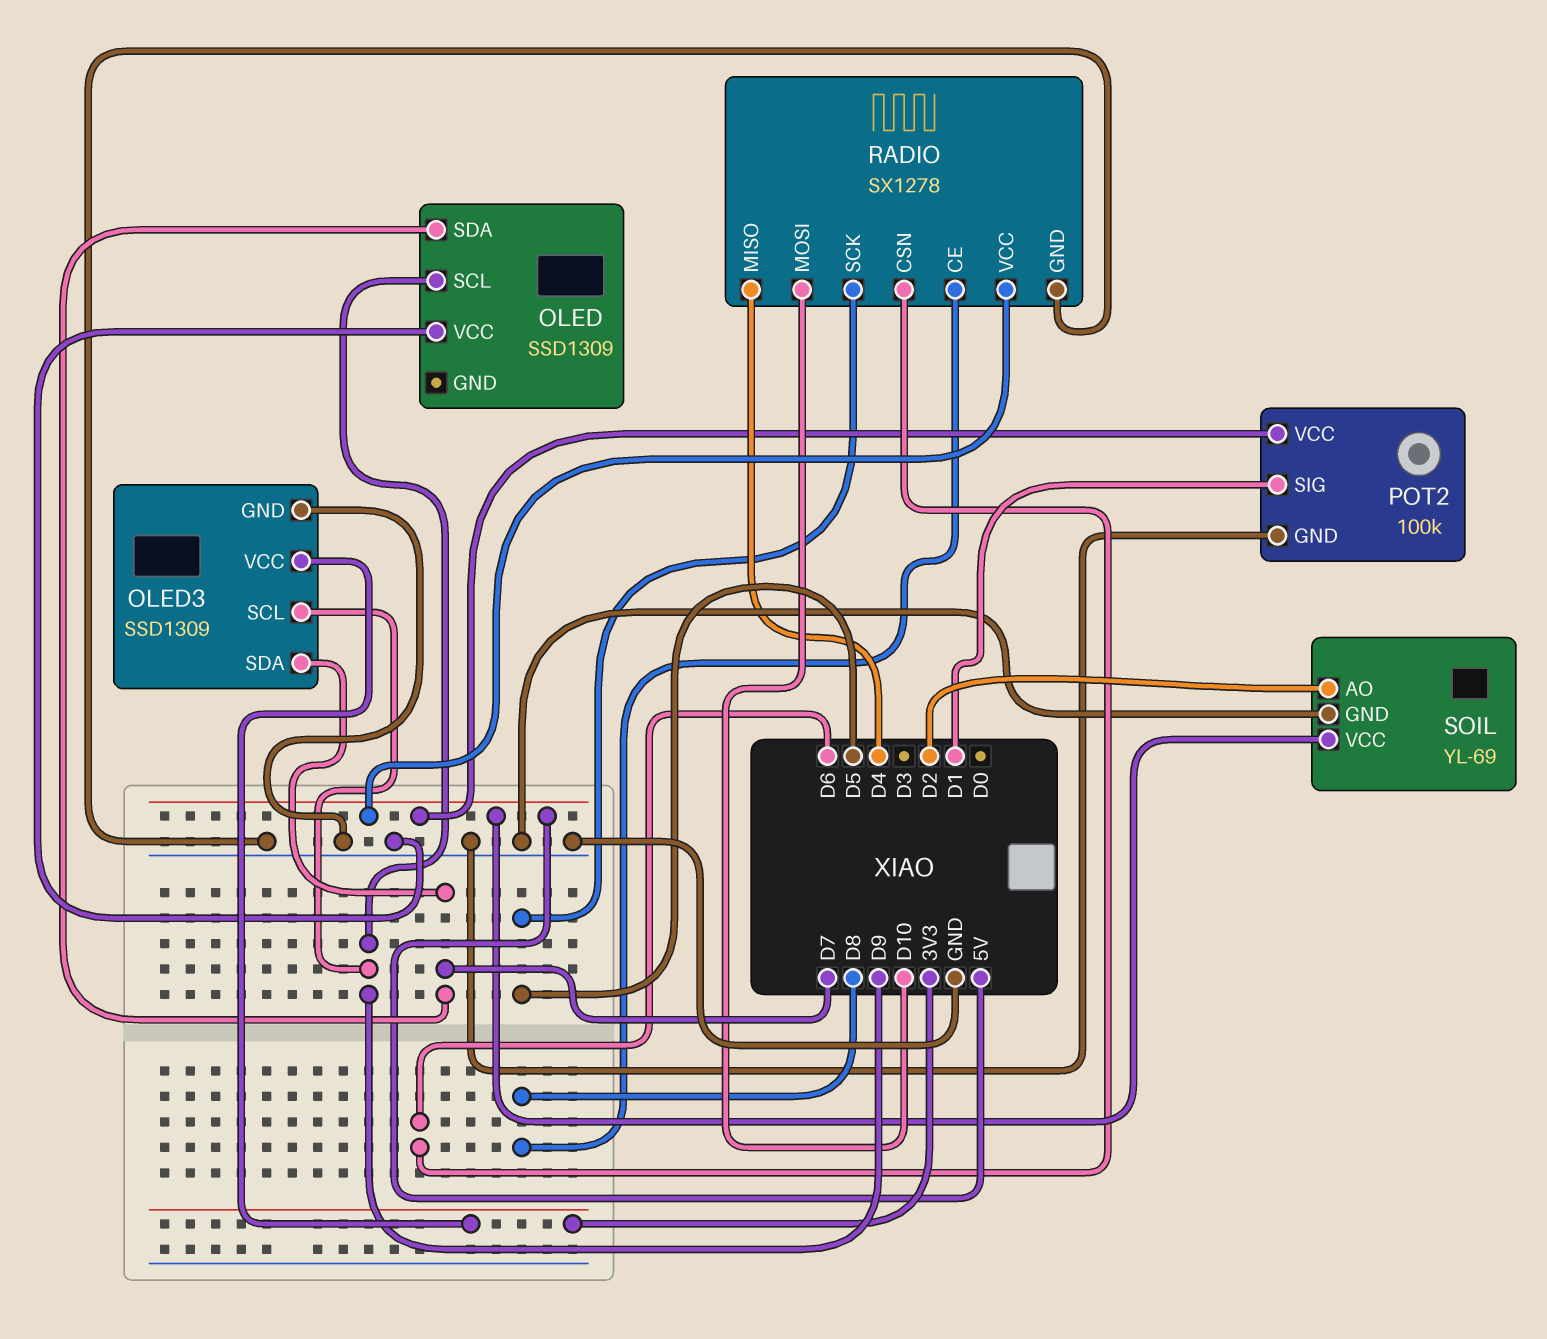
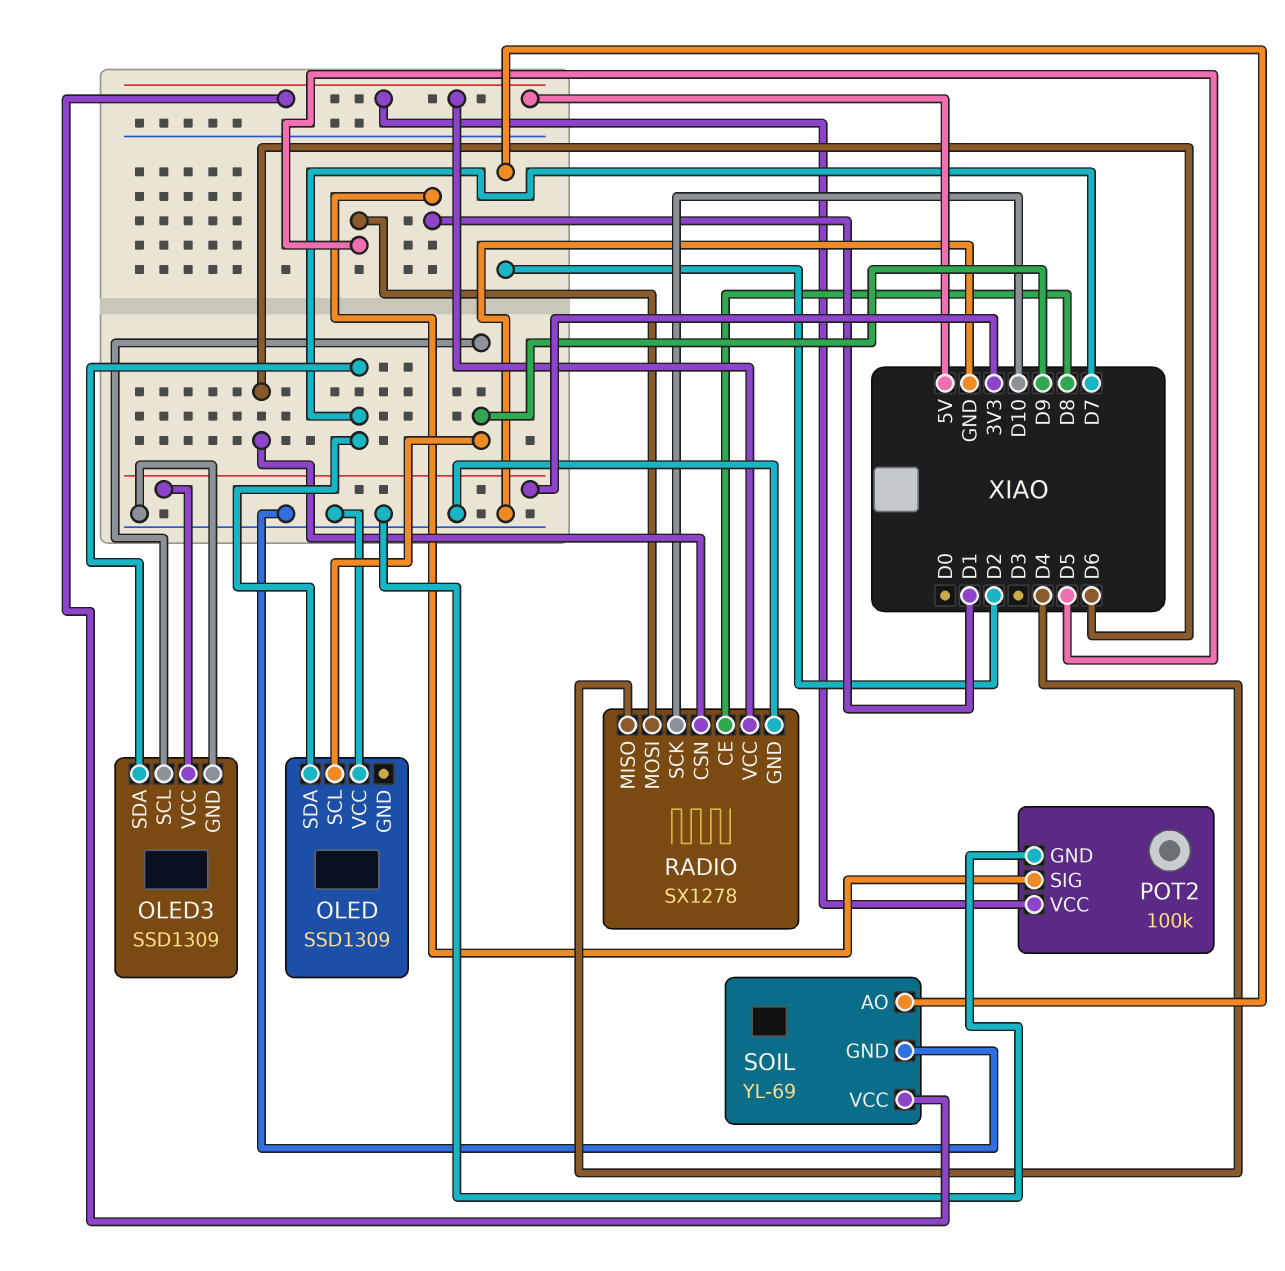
RADIO pin MOSI: D10 -> D5
RADIO pin SCK: D5 -> D10

